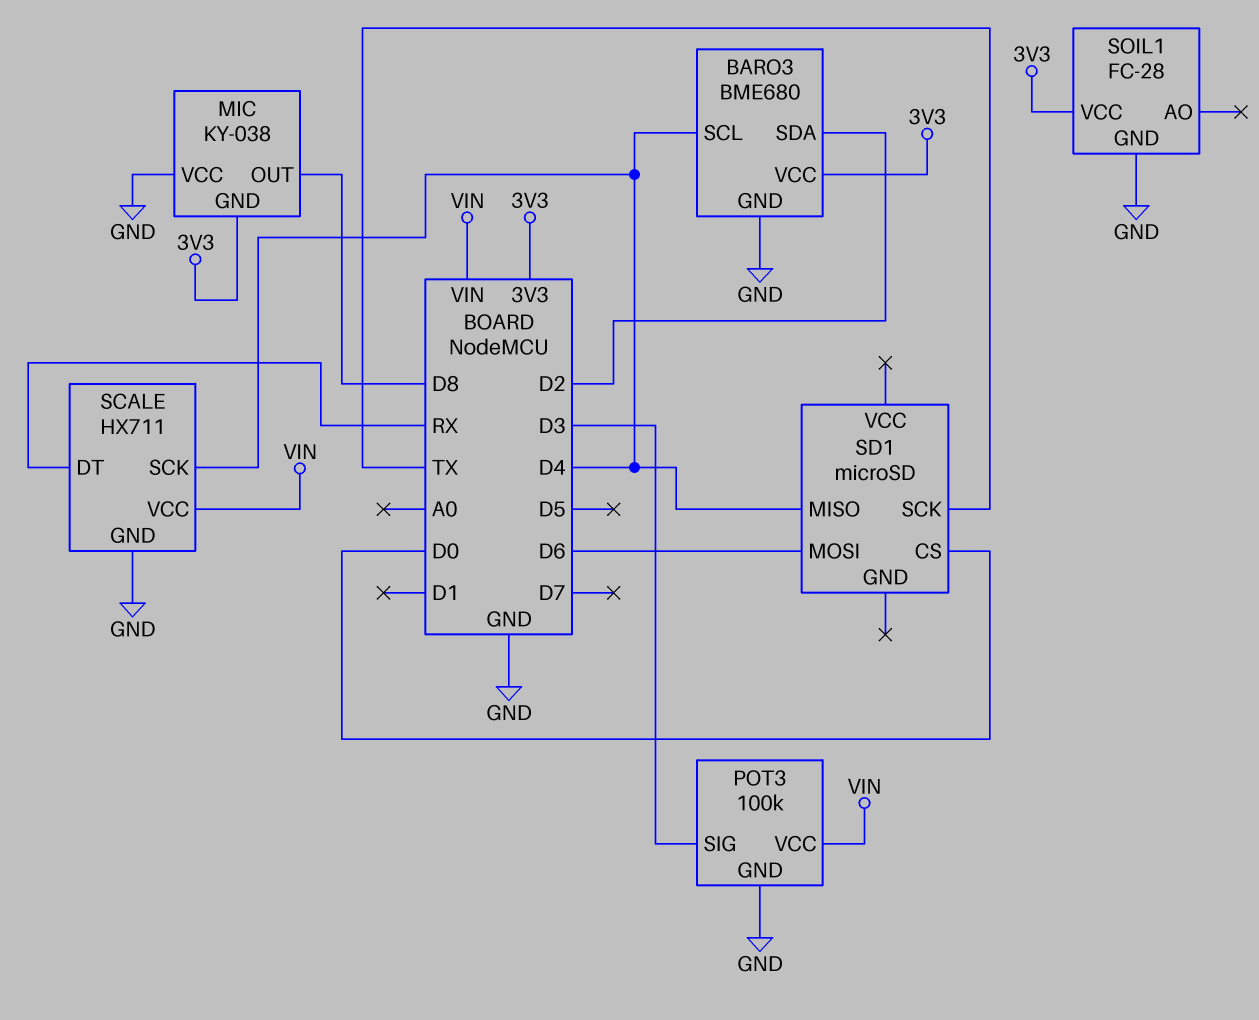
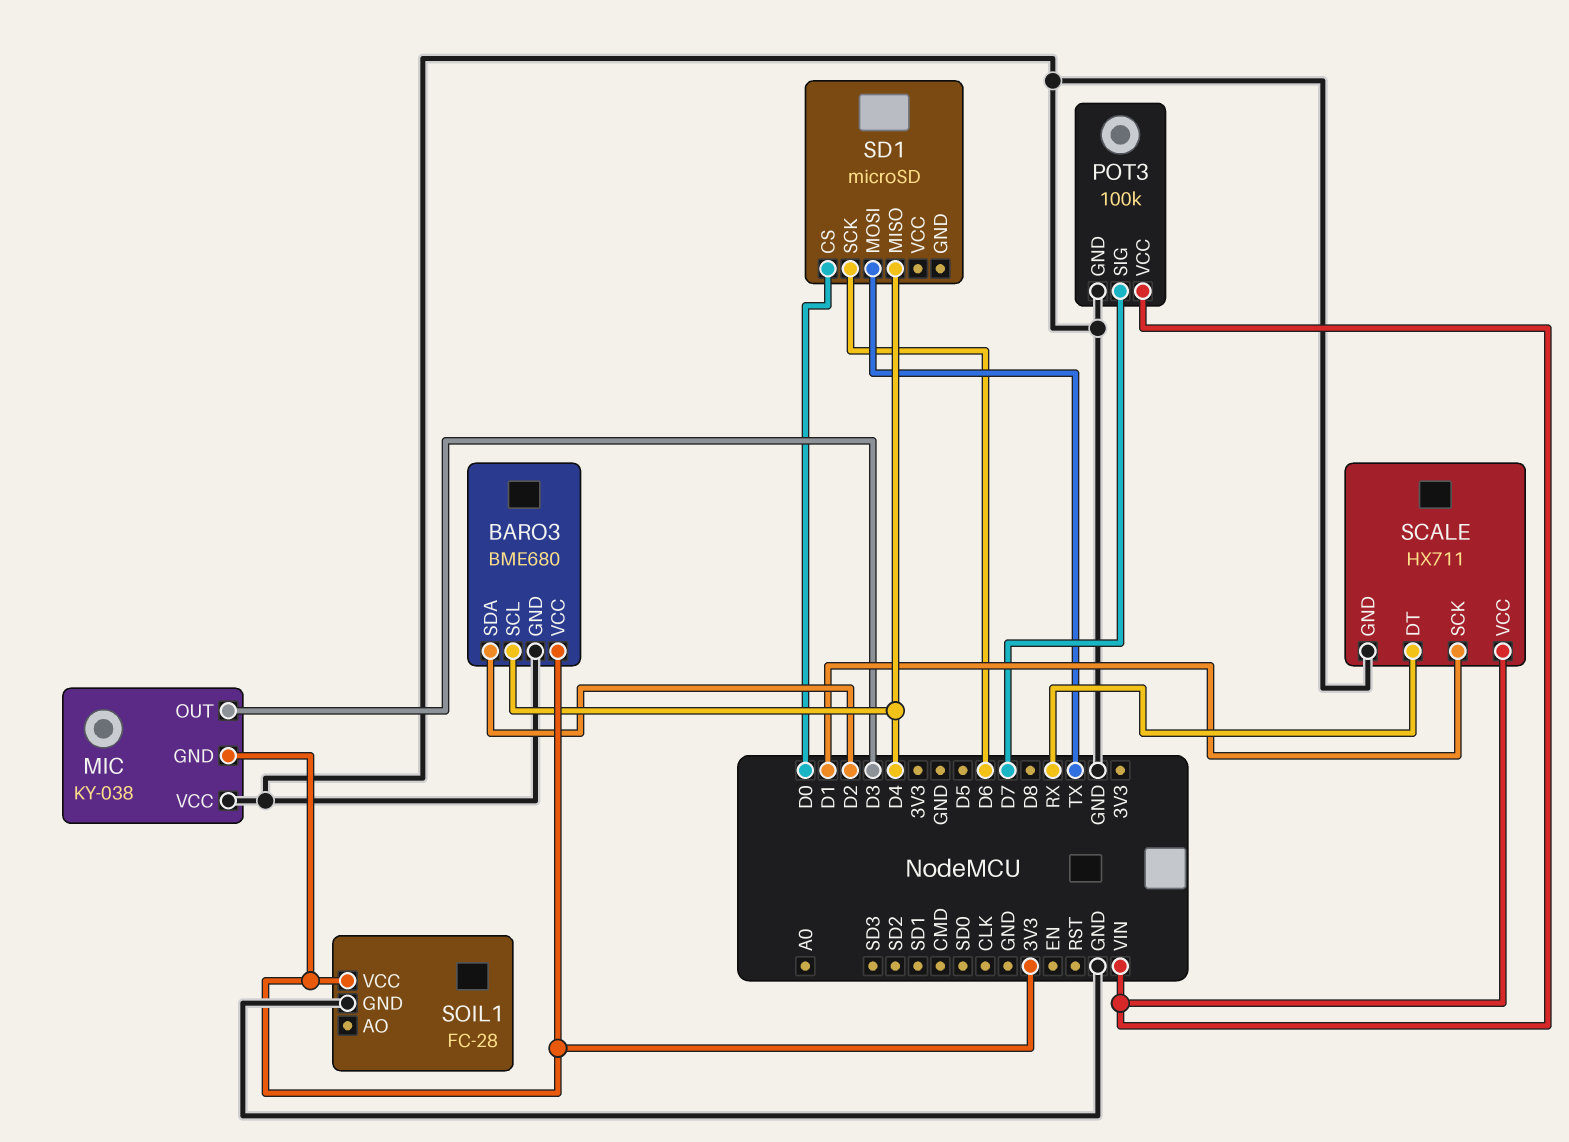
MIC pin OUT: D8 -> D3
POT3 pin SIG: D3 -> D7
SCALE pin SCK: D4 -> D1
SD1 pin MOSI: D6 -> TX
SD1 pin SCK: TX -> D6

